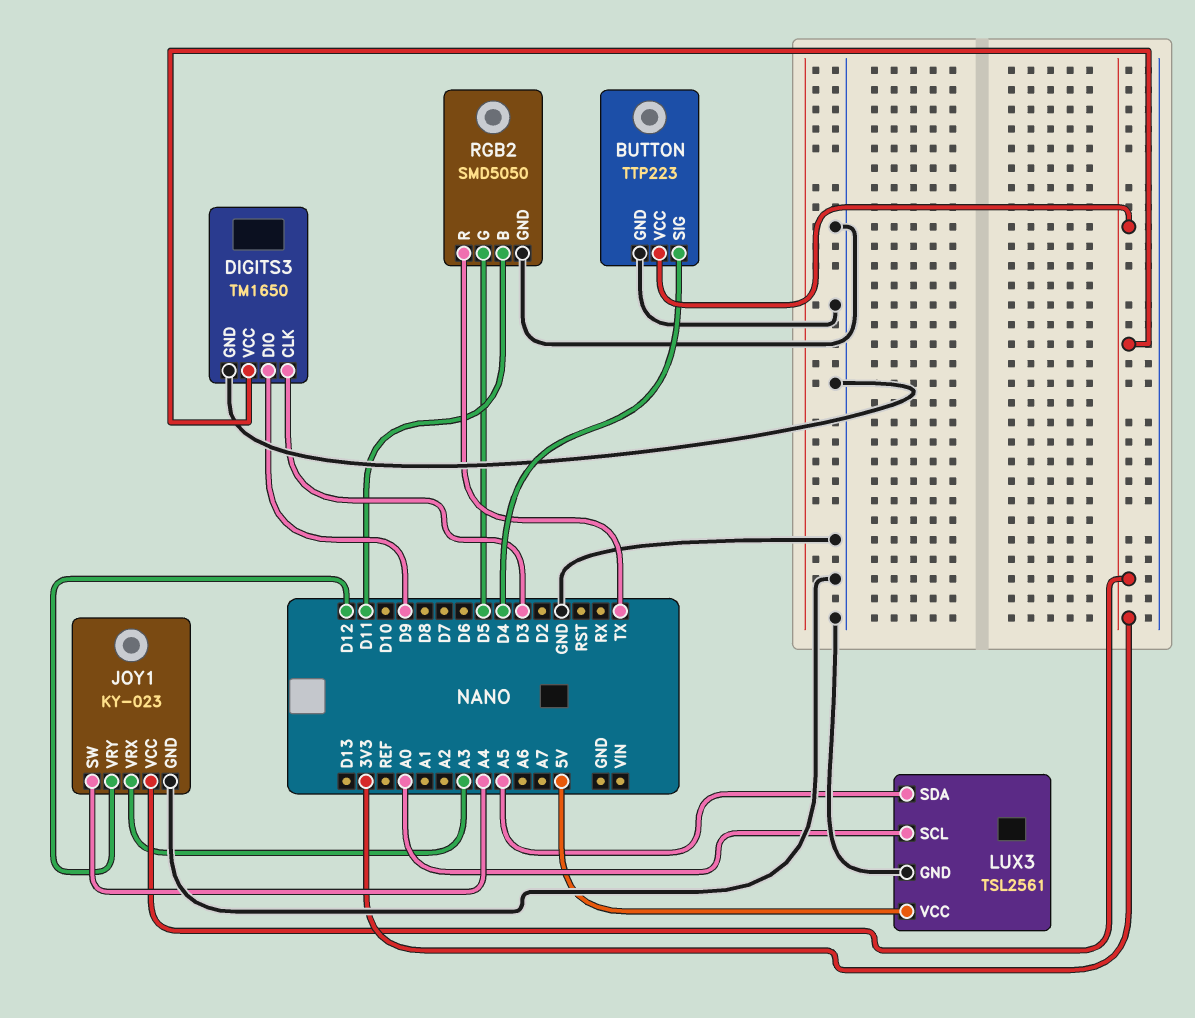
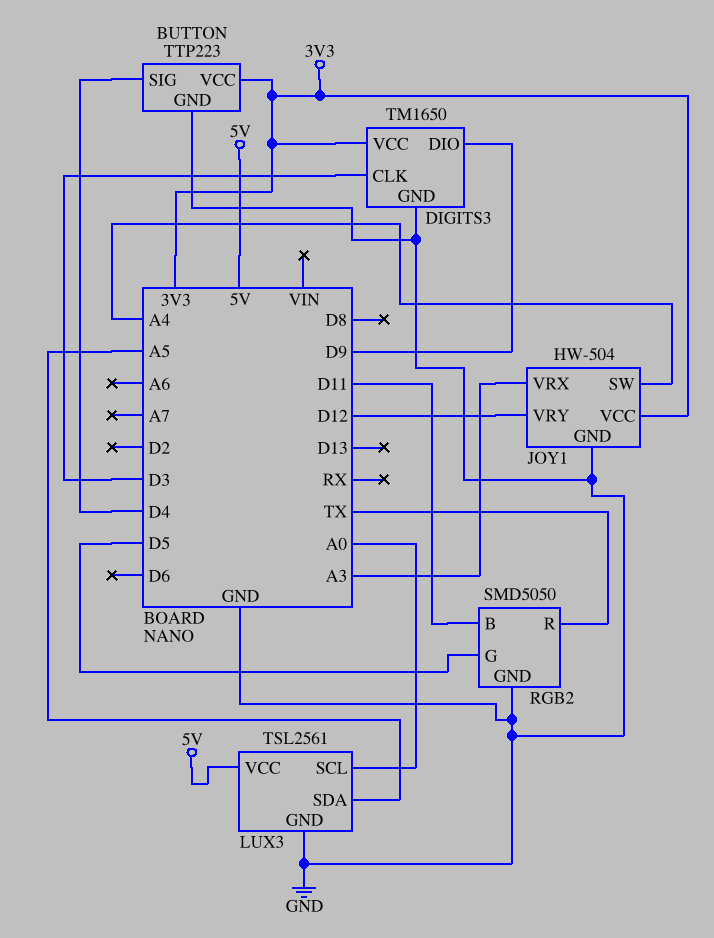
JOY1: KY-023 -> HW-504

